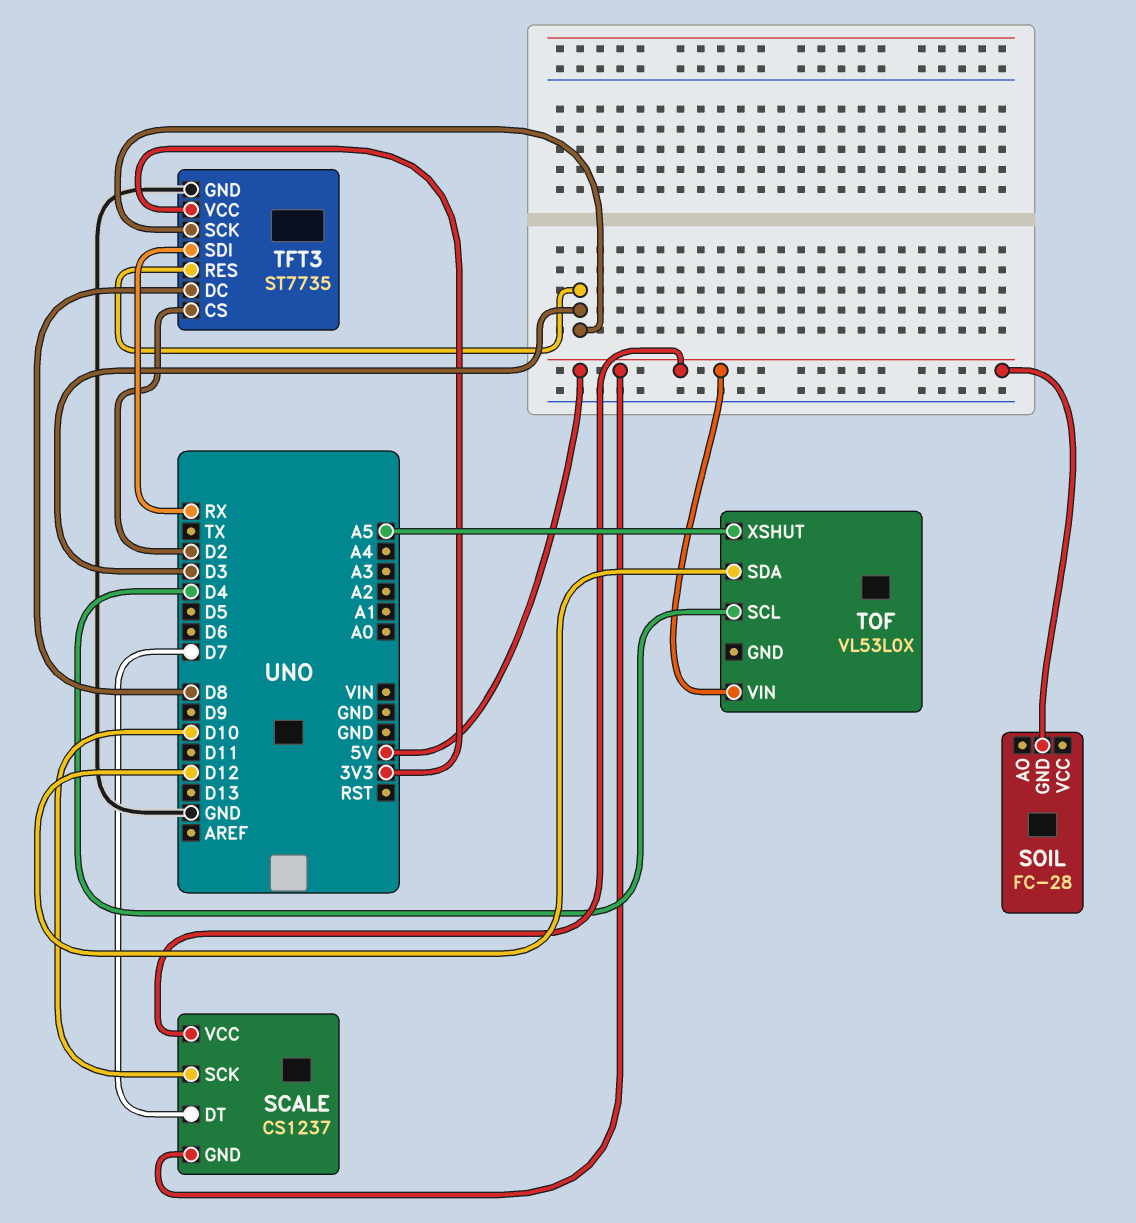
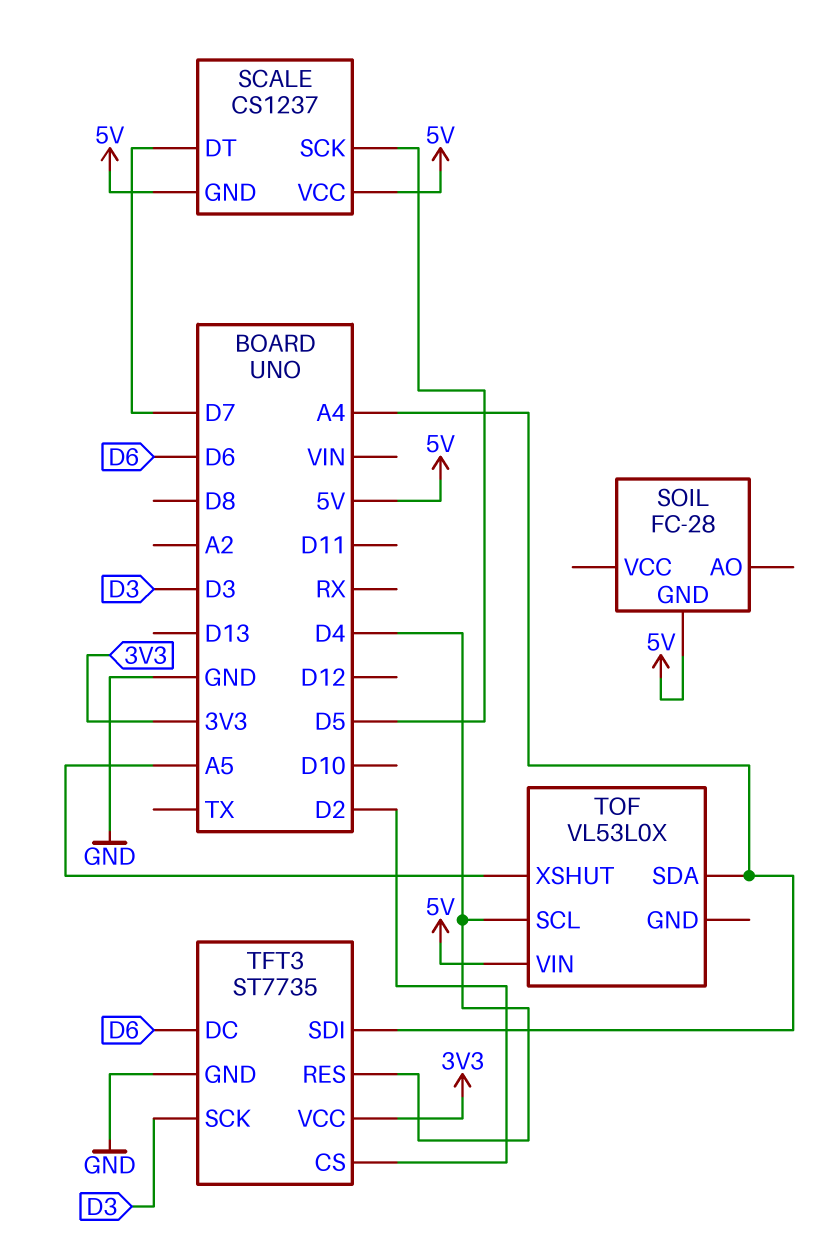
SCALE pin SCK: D10 -> D5
TFT3 pin DC: D8 -> D6
TFT3 pin RES: D3 -> D4
TFT3 pin SDI: RX -> A4
TOF pin SDA: D12 -> A4

